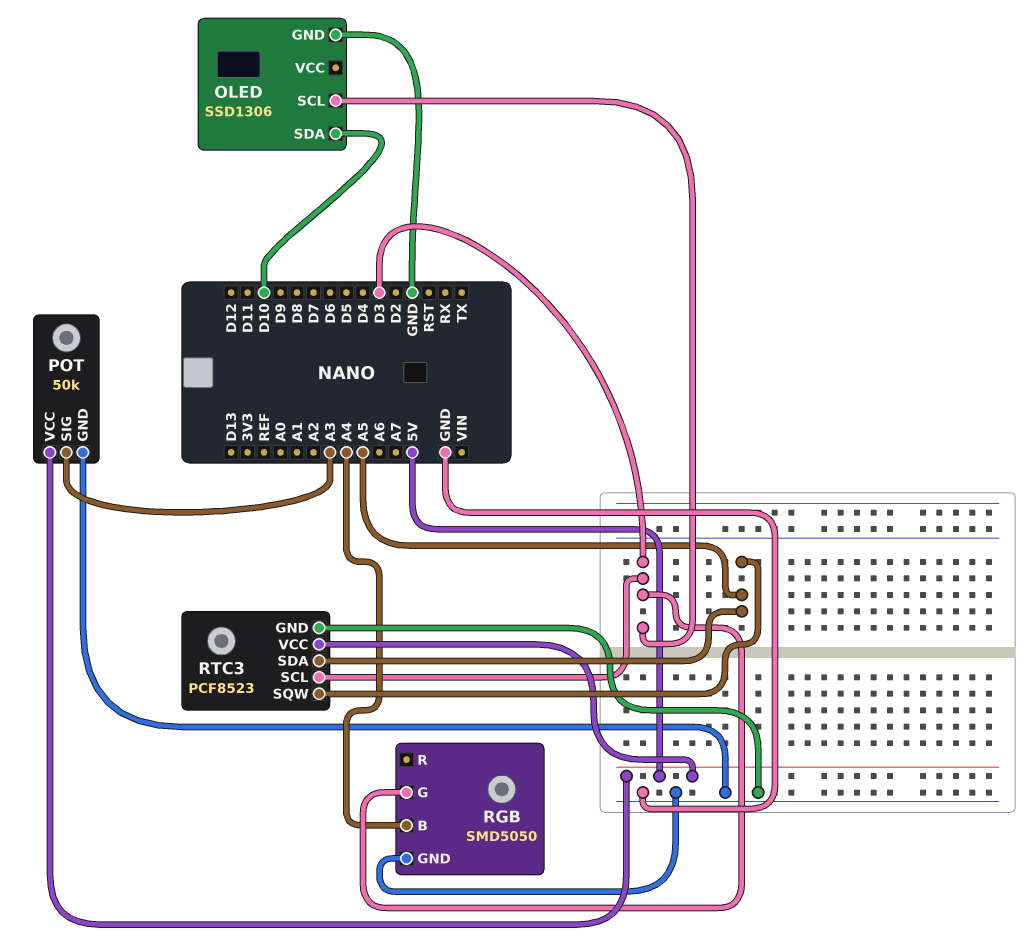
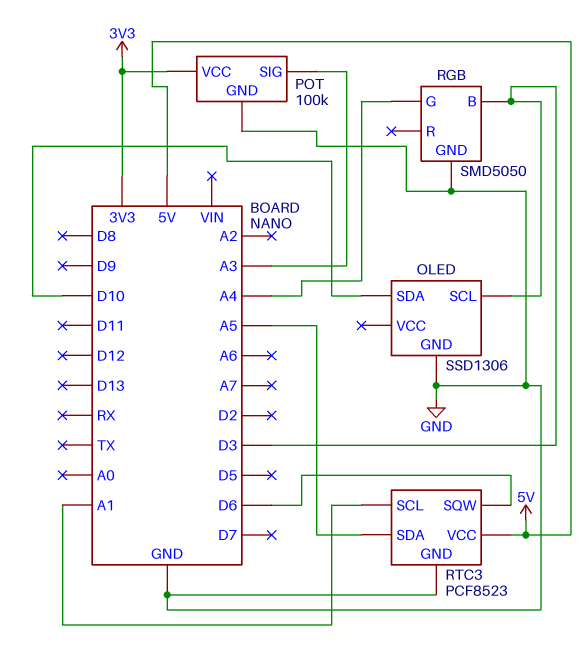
POT: 50k -> 100k
POT pin VCC: 5V -> 3V3
RGB pin B: A4 -> D3
RGB pin G: D3 -> A4
RTC3 pin SCL: D3 -> A1
RTC3 pin SQW: A5 -> D6

